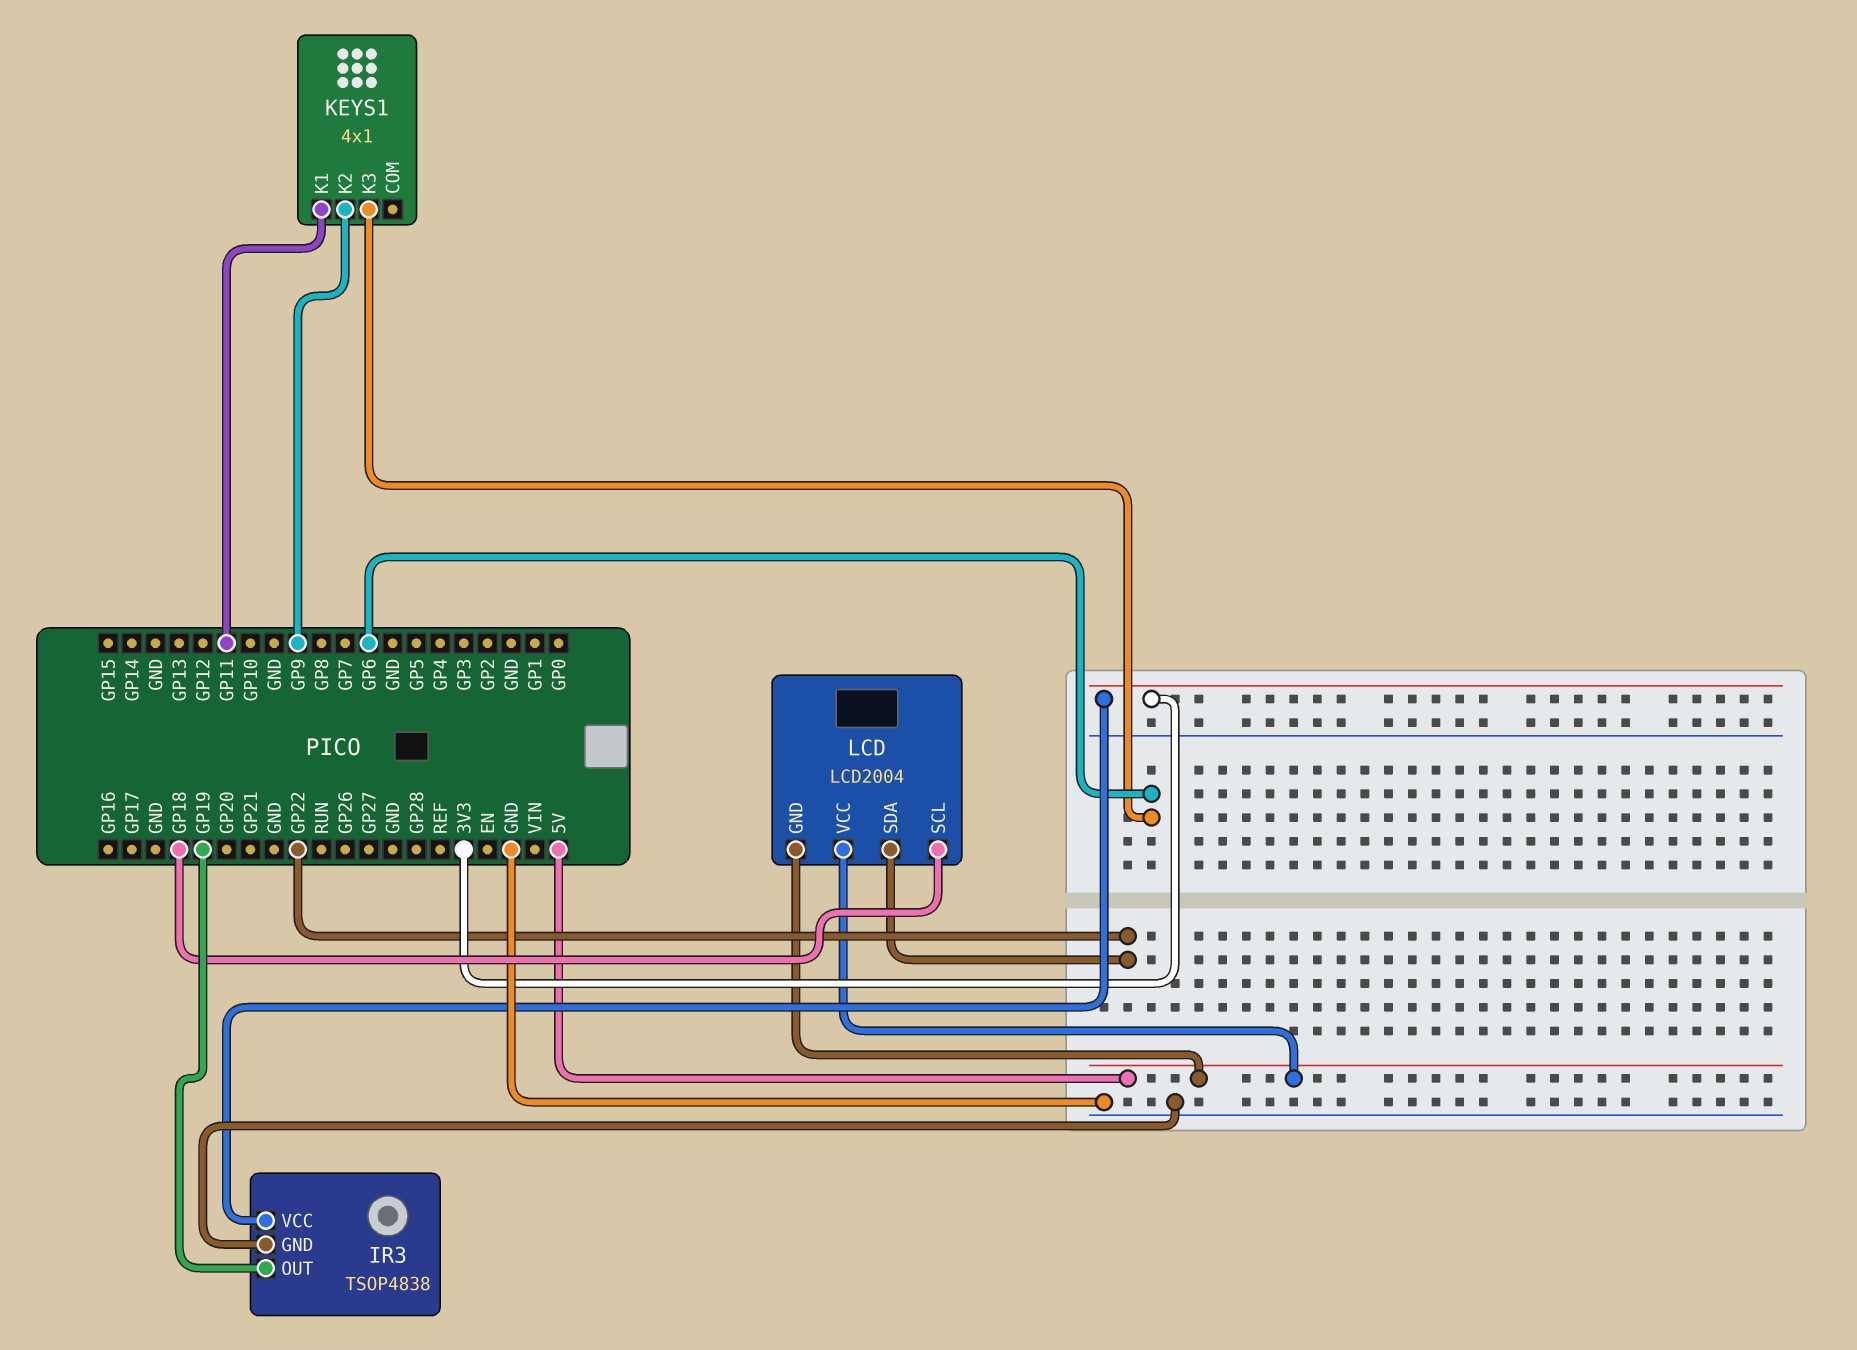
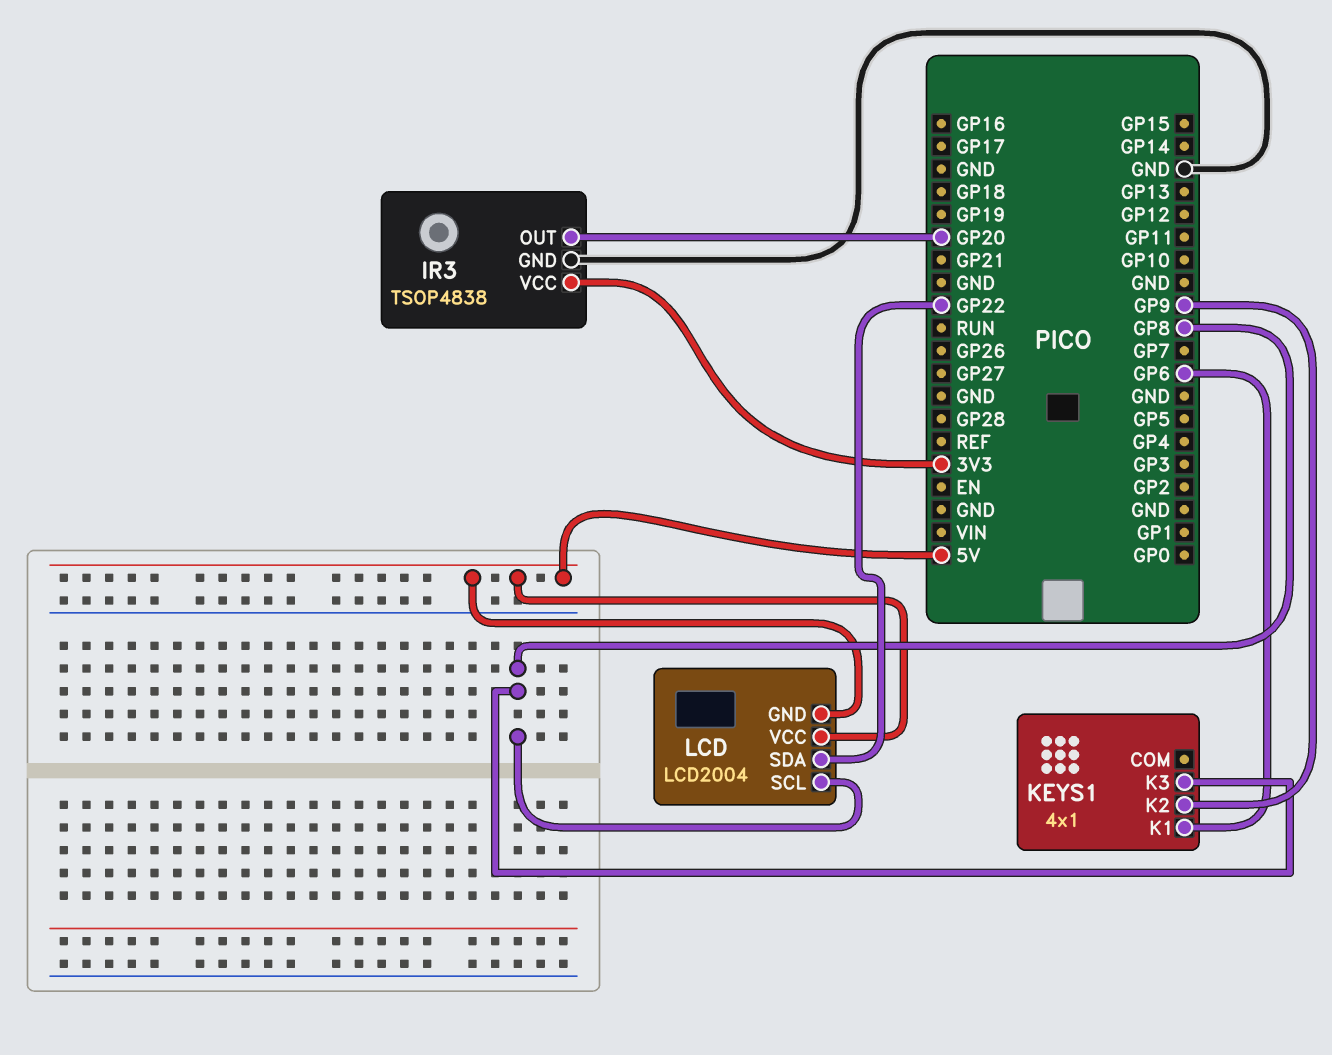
IR3 pin OUT: GP19 -> GP20
KEYS1 pin K1: GP11 -> GP6
KEYS1 pin K3: GP6 -> GP8
LCD pin SCL: GP18 -> GP8

